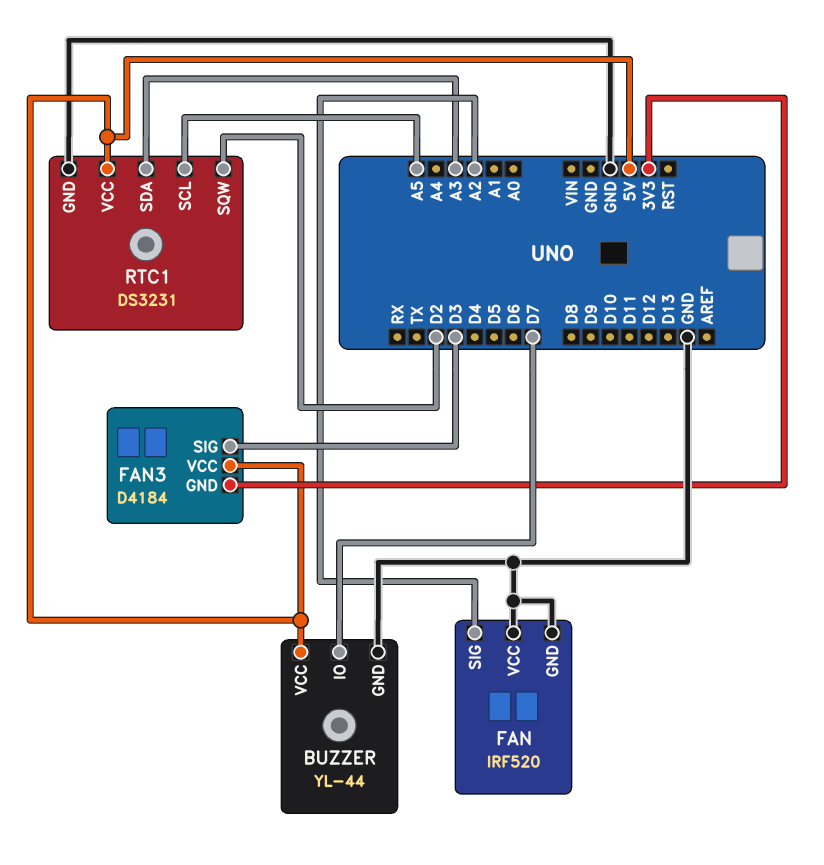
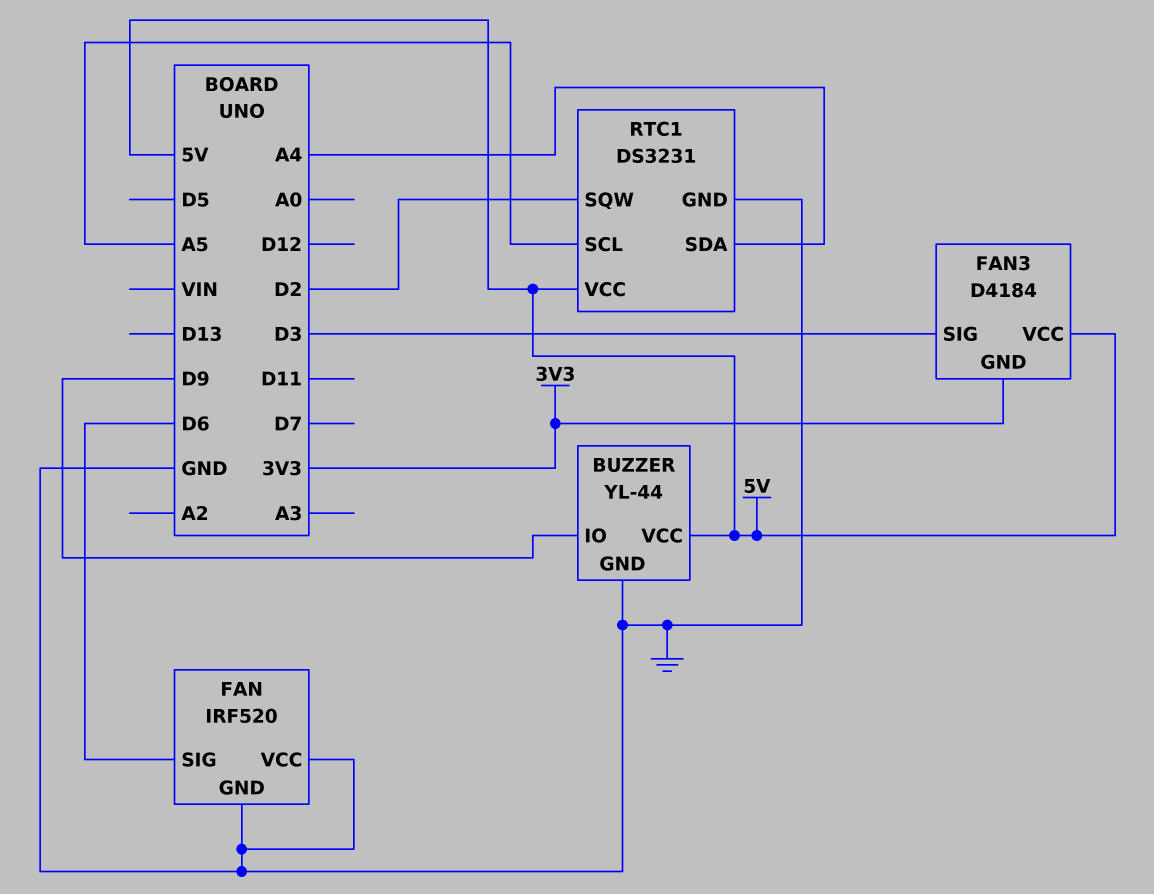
BUZZER pin IO: D7 -> D9
FAN pin SIG: A2 -> D6
RTC1 pin SDA: A3 -> A4

